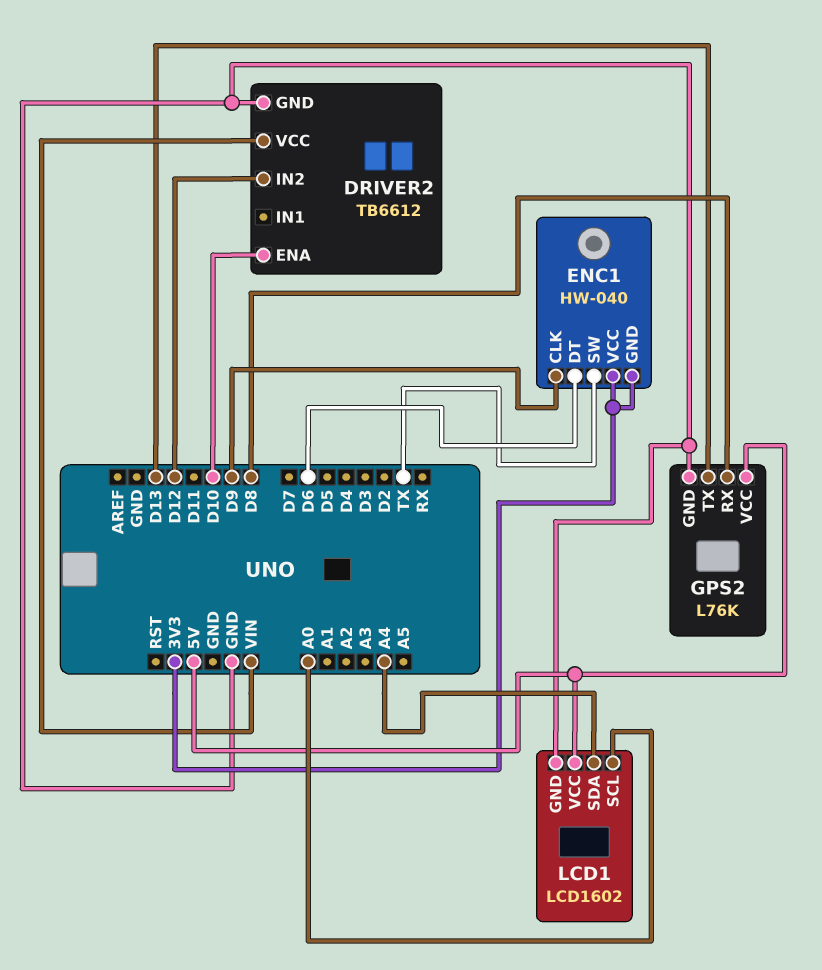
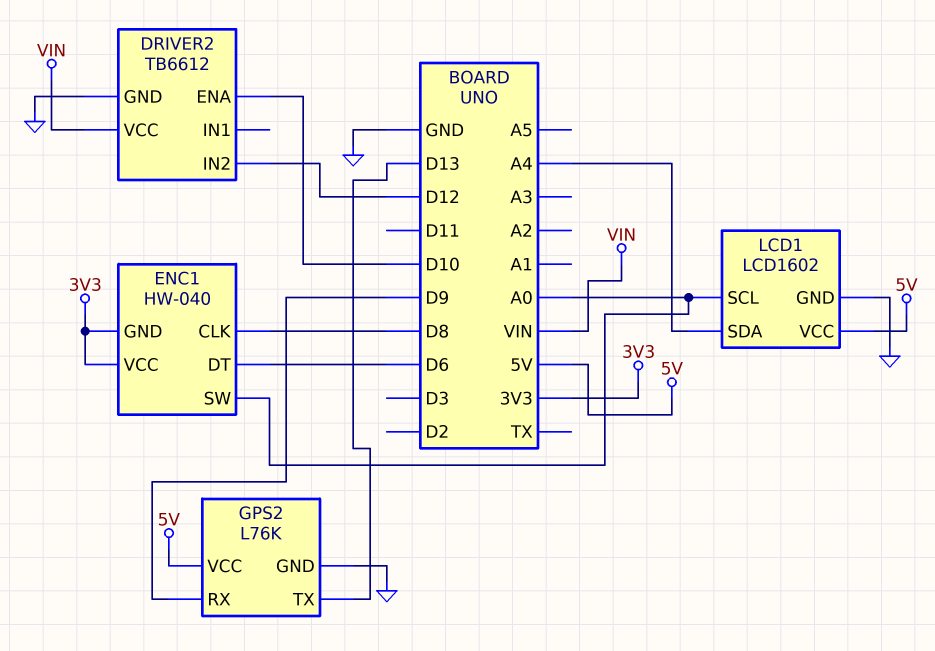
ENC1 pin CLK: D9 -> D8
ENC1 pin SW: TX -> A0
GPS2 pin RX: D8 -> D9

